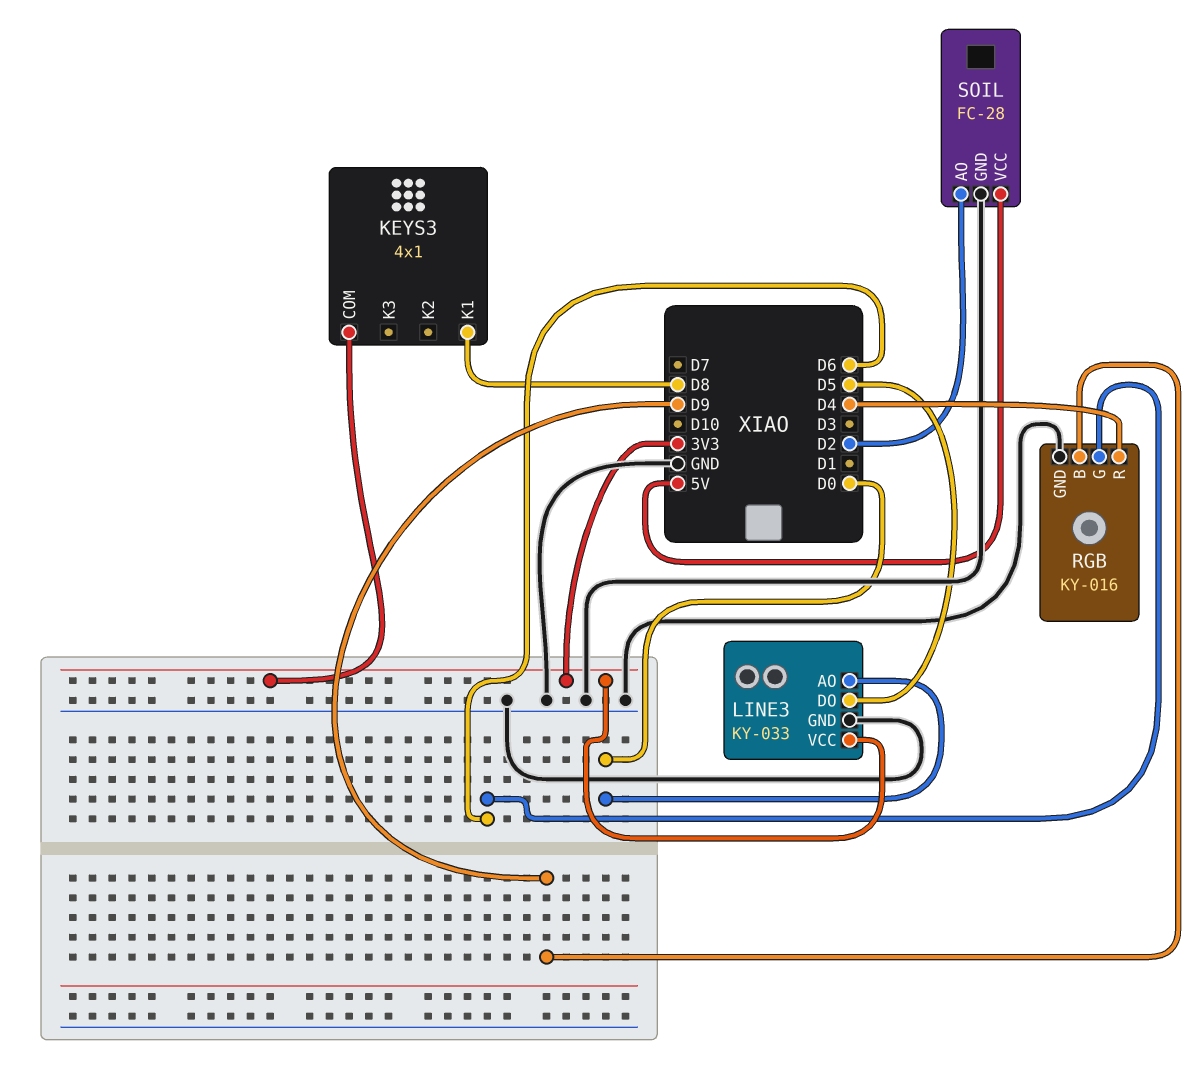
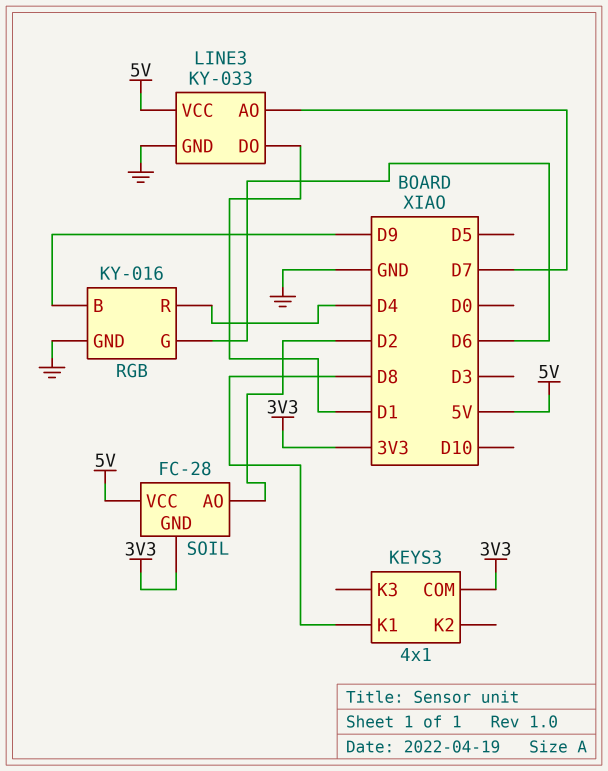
LINE3 pin AO: D0 -> D7
LINE3 pin DO: D5 -> D1
LINE3 pin VCC: 3V3 -> 5V
SOIL pin GND: GND -> 3V3

